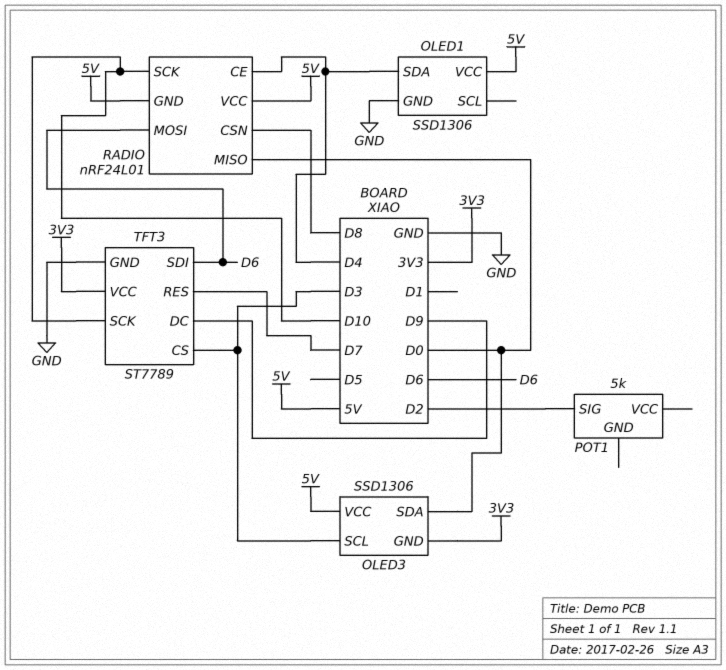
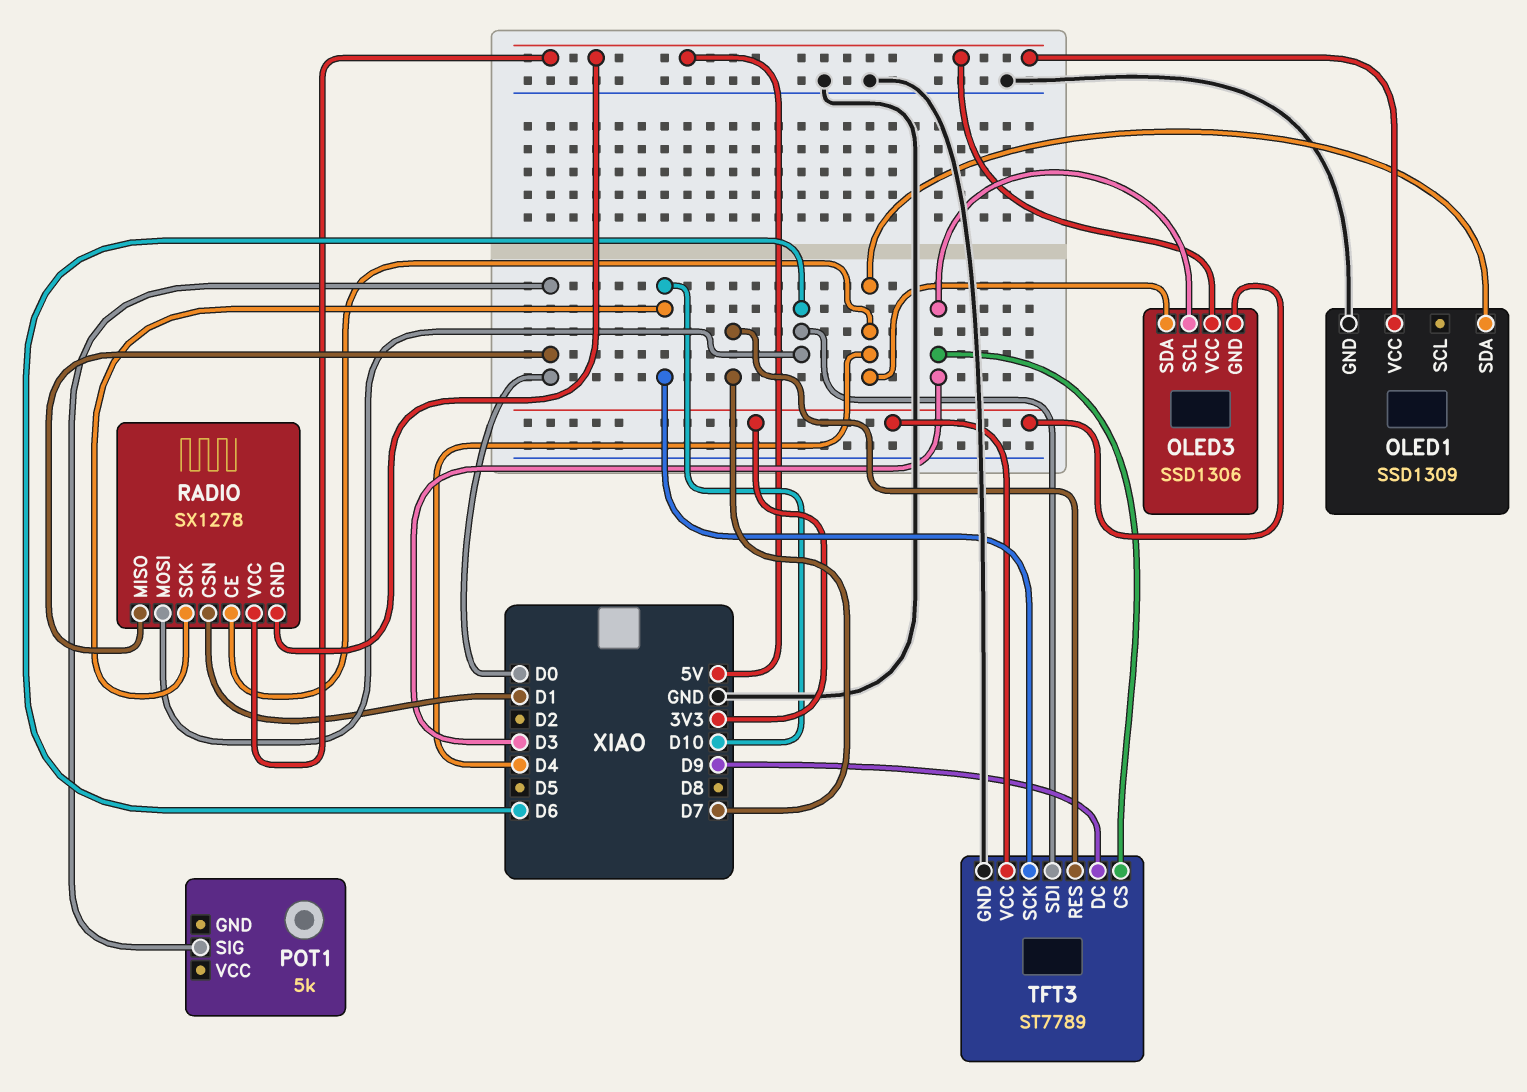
OLED1: SSD1306 -> SSD1309
OLED3 pin SDA: D0 -> D4
POT1 pin SIG: D2 -> D0
RADIO: nRF24L01 -> SX1278
RADIO pin CSN: D8 -> D1

